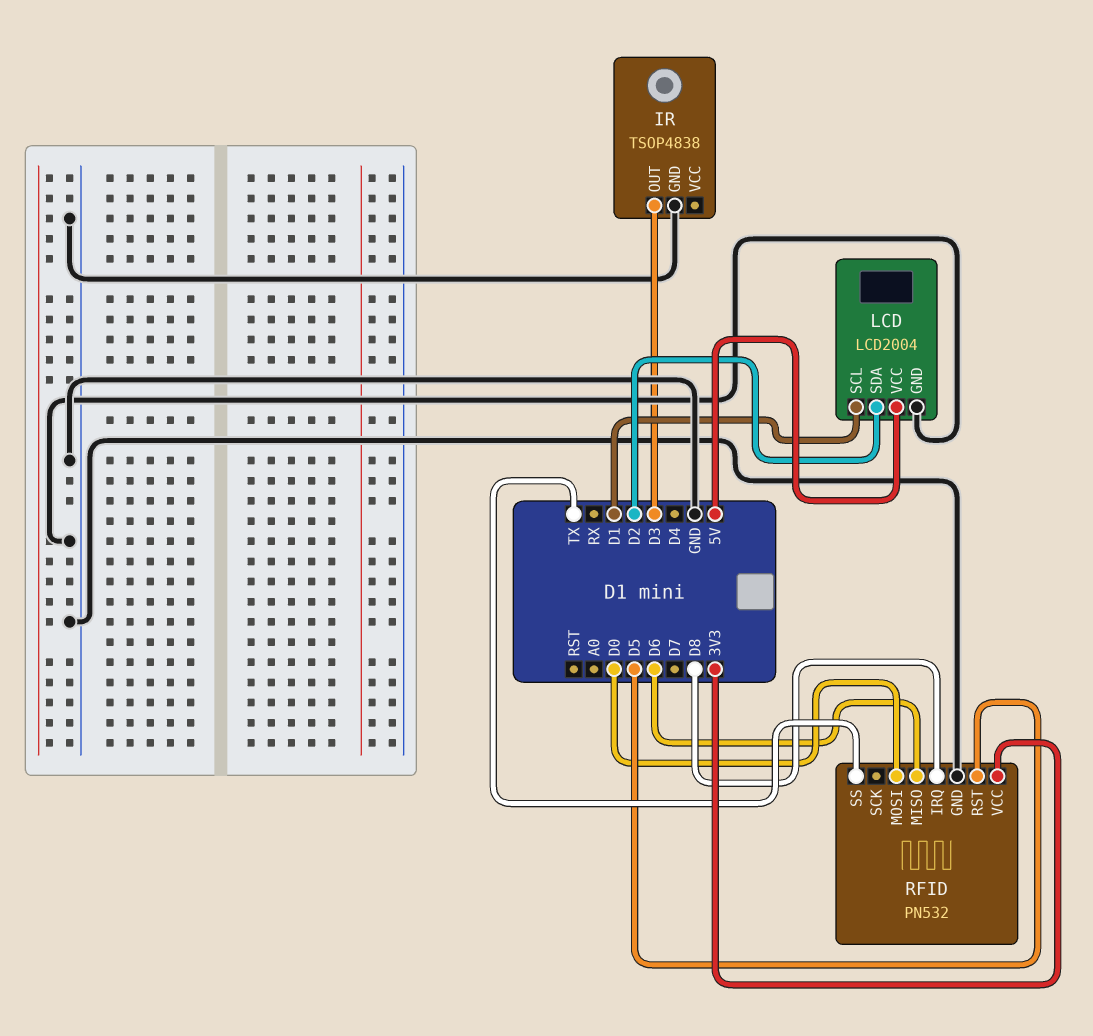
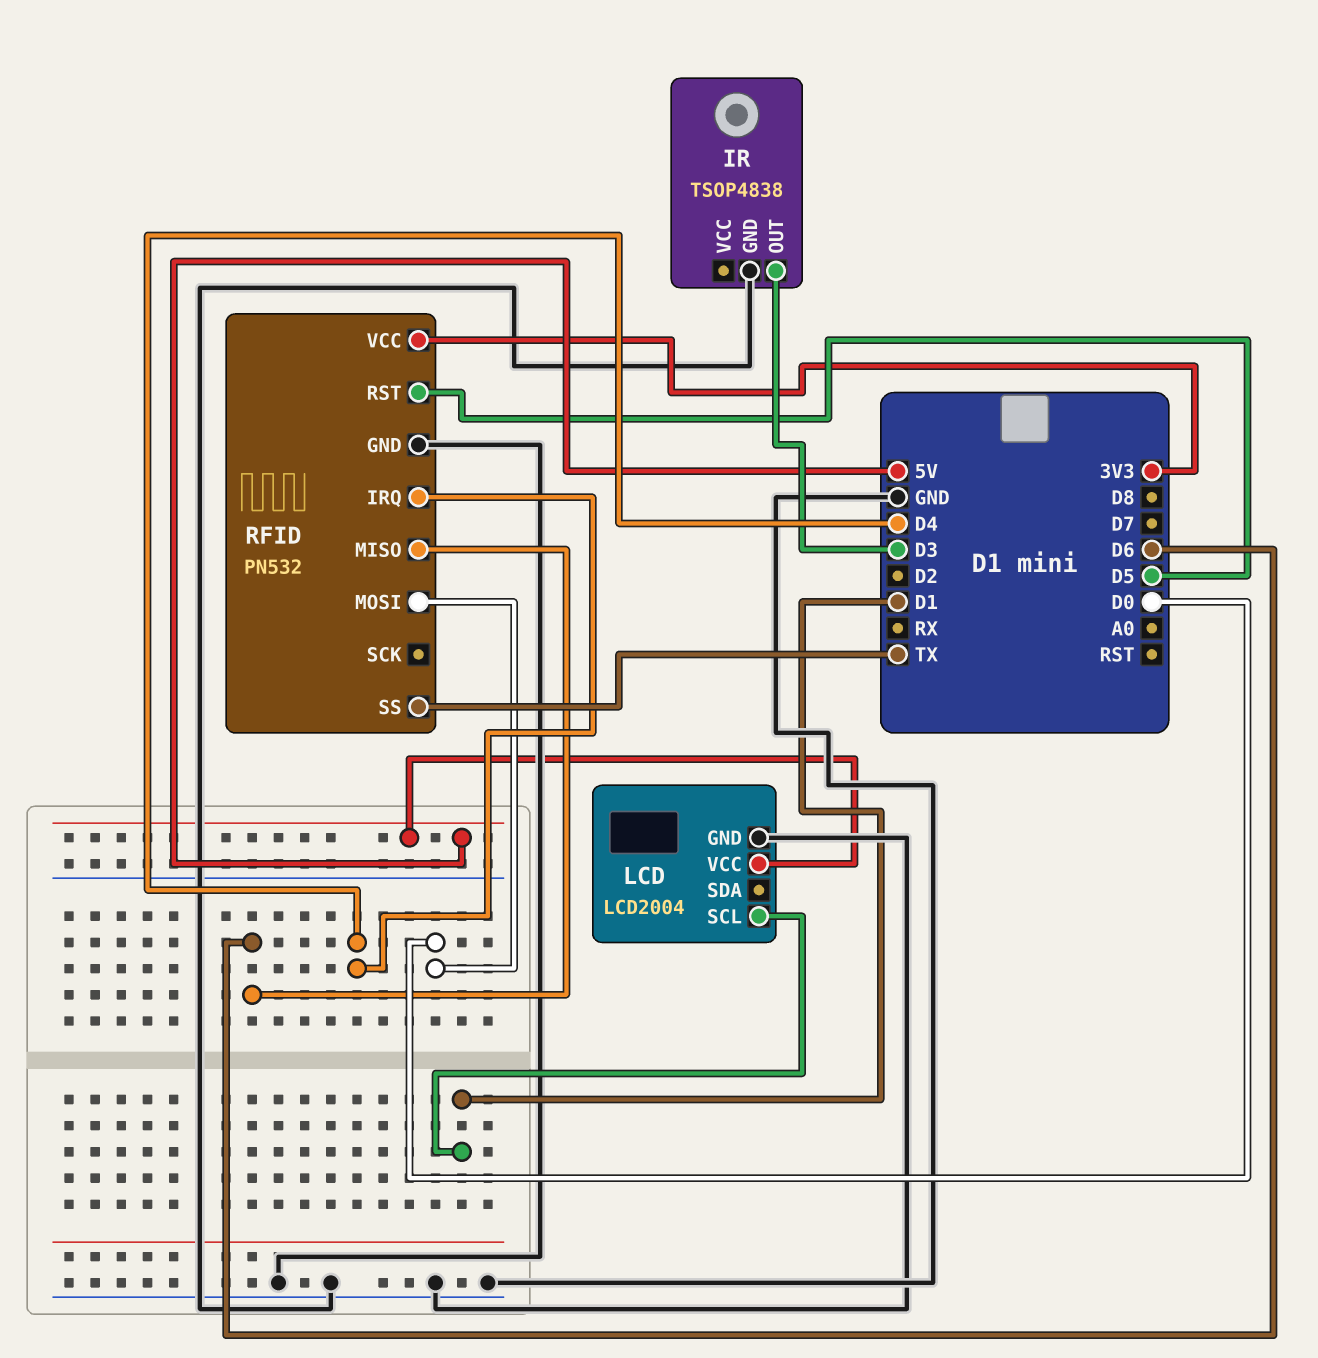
LCD pin SDA: D2 -> none
RFID pin IRQ: D8 -> D4

